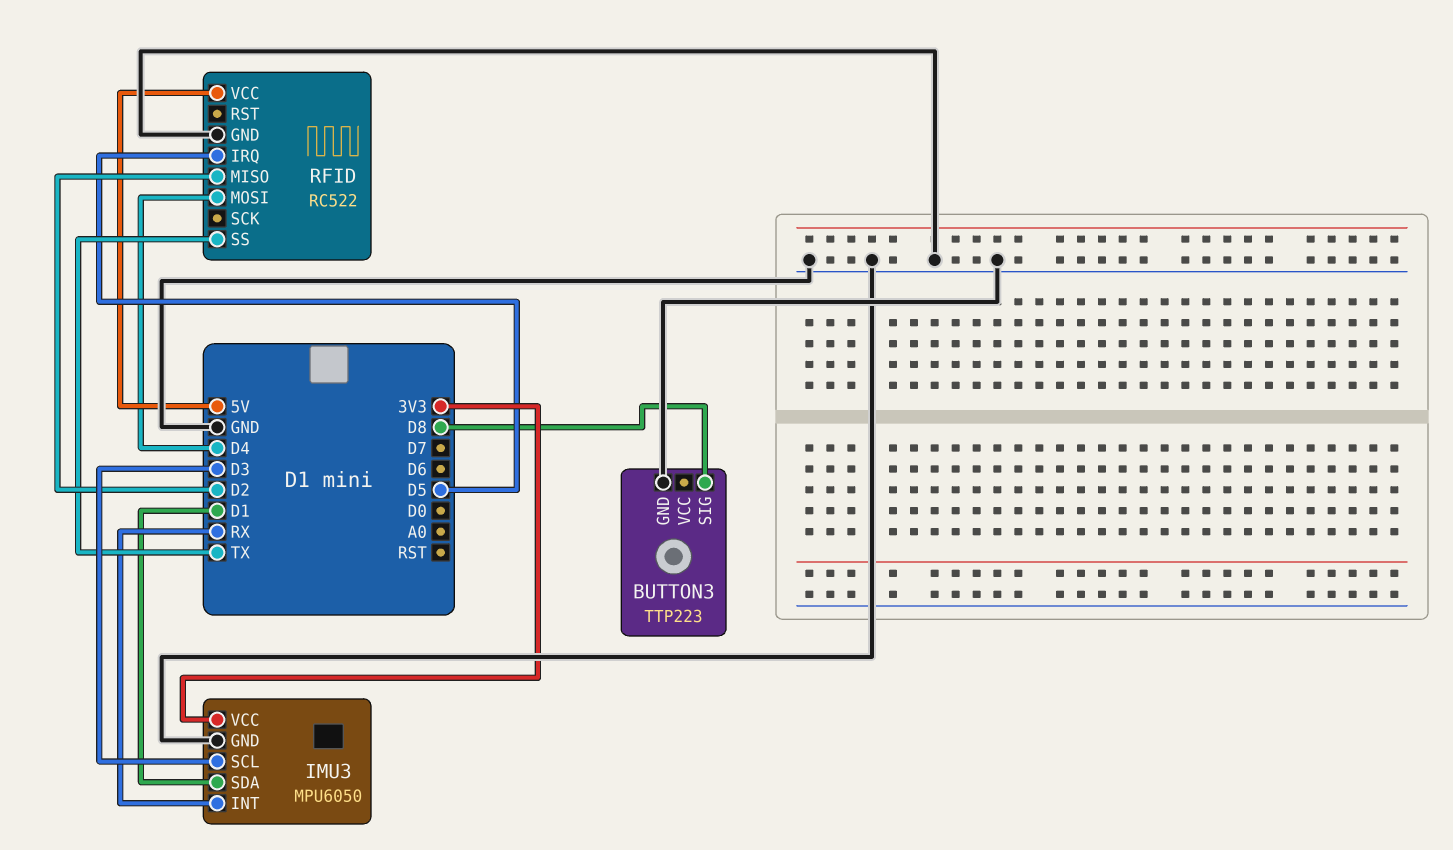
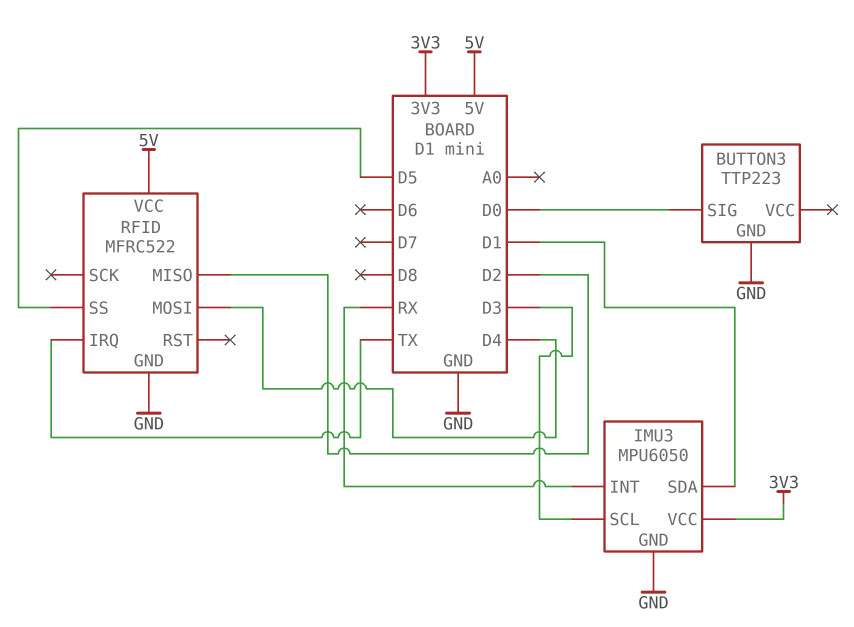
BUTTON3 pin SIG: D8 -> D0
RFID: RC522 -> MFRC522
RFID pin IRQ: D5 -> TX
RFID pin SS: TX -> D5

